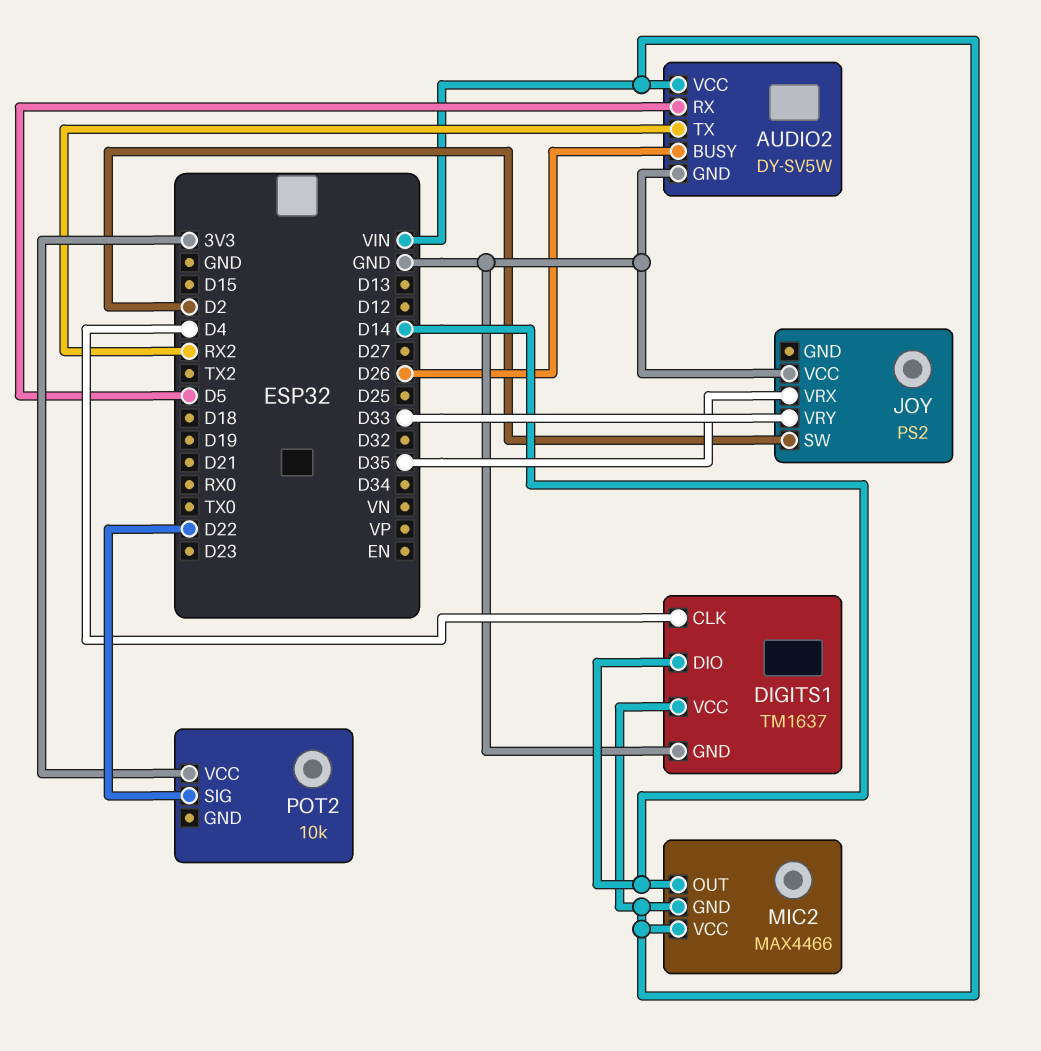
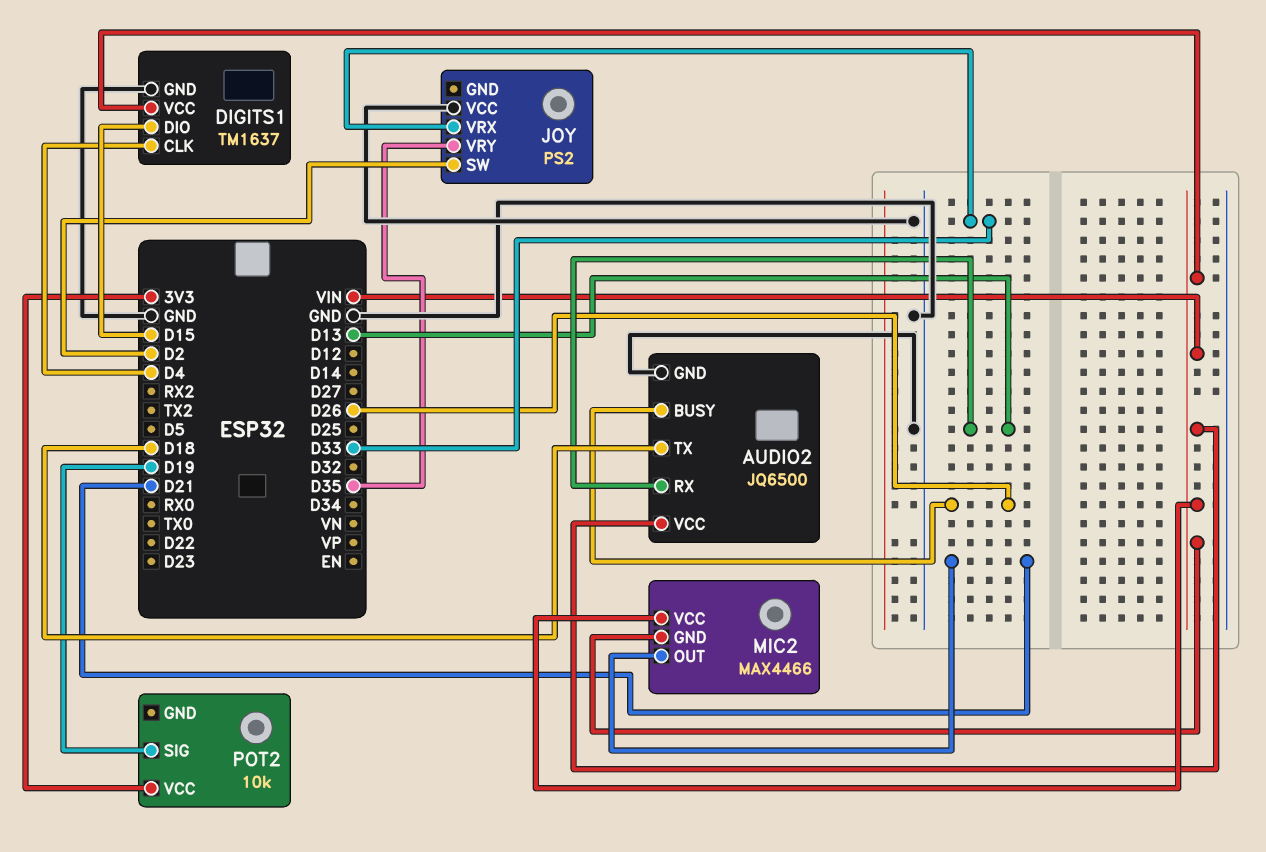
AUDIO2: DY-SV5W -> JQ6500
AUDIO2 pin RX: D5 -> D13
AUDIO2 pin TX: RX2 -> D18
DIGITS1 pin DIO: D14 -> D15
JOY pin VRX: D35 -> D33
JOY pin VRY: D33 -> D35
MIC2 pin OUT: D14 -> D21
POT2 pin SIG: D22 -> D19

